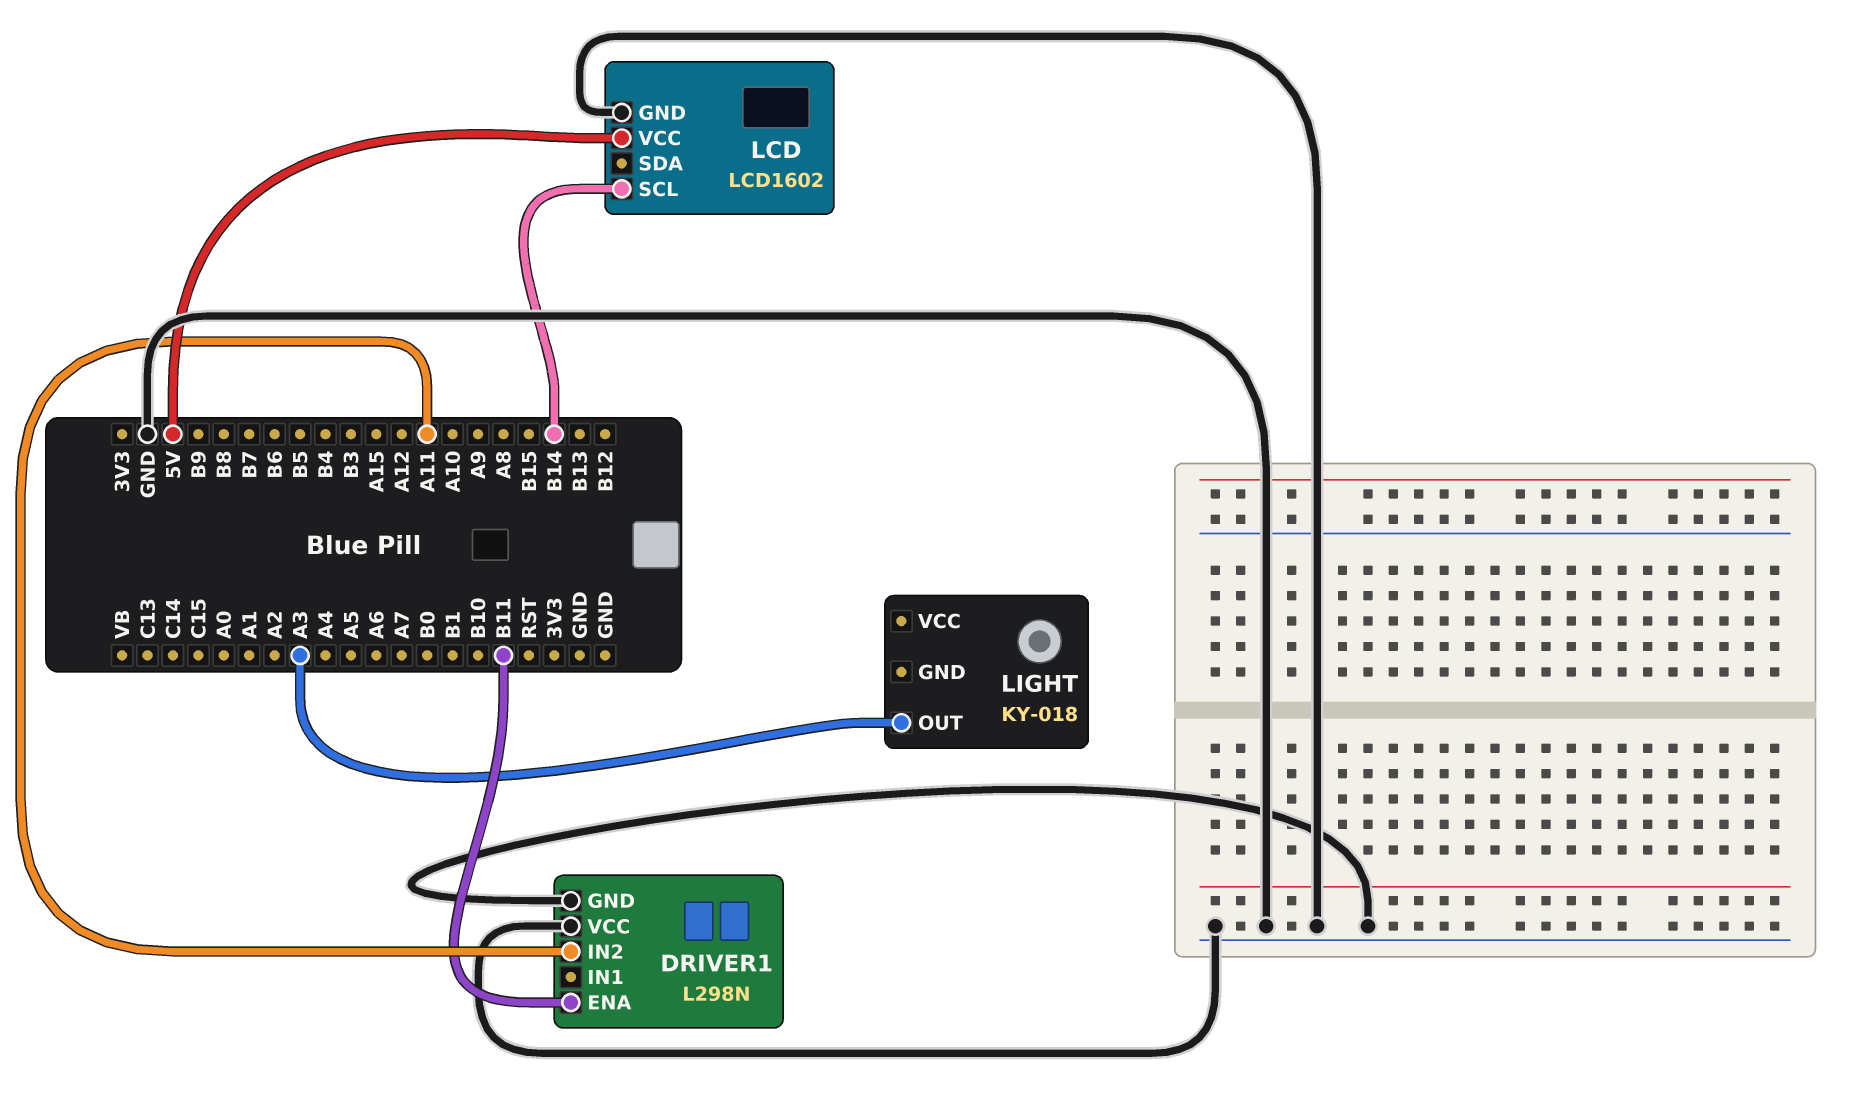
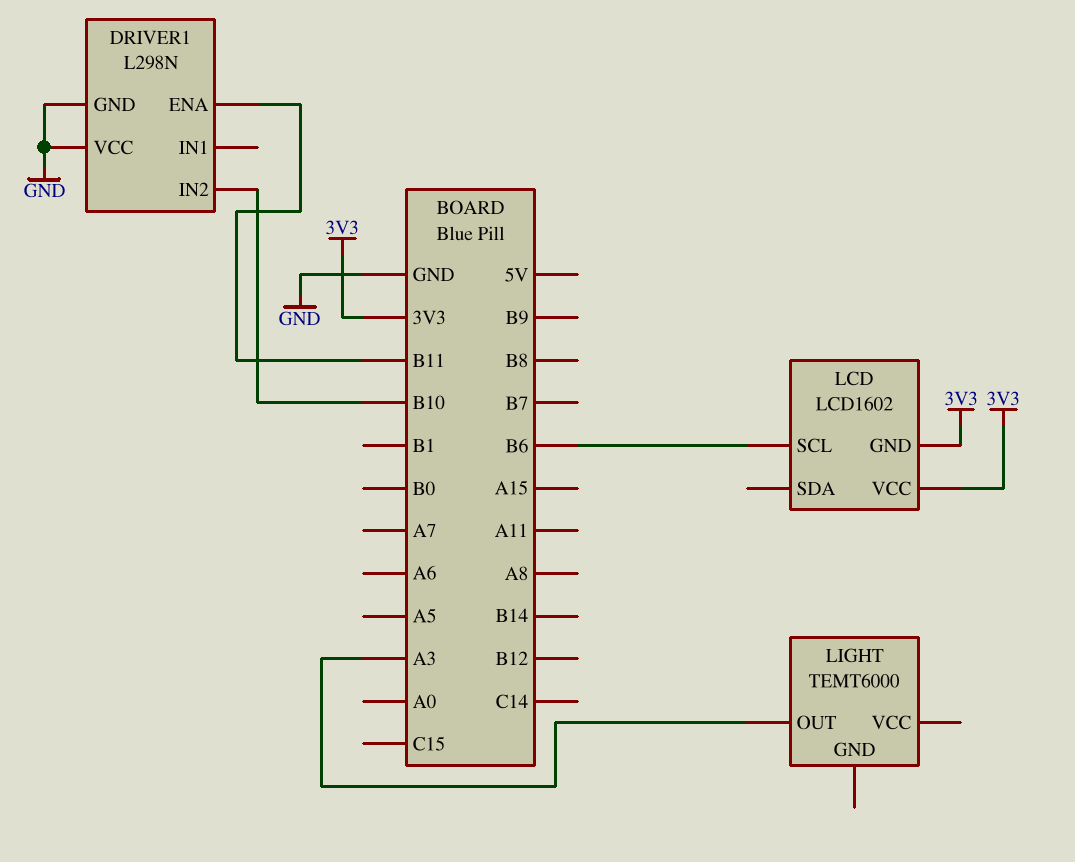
DRIVER1 pin IN2: A11 -> B10
LCD pin GND: GND -> 3V3
LCD pin SCL: B14 -> B6
LCD pin VCC: 5V -> 3V3
LIGHT: KY-018 -> TEMT6000

